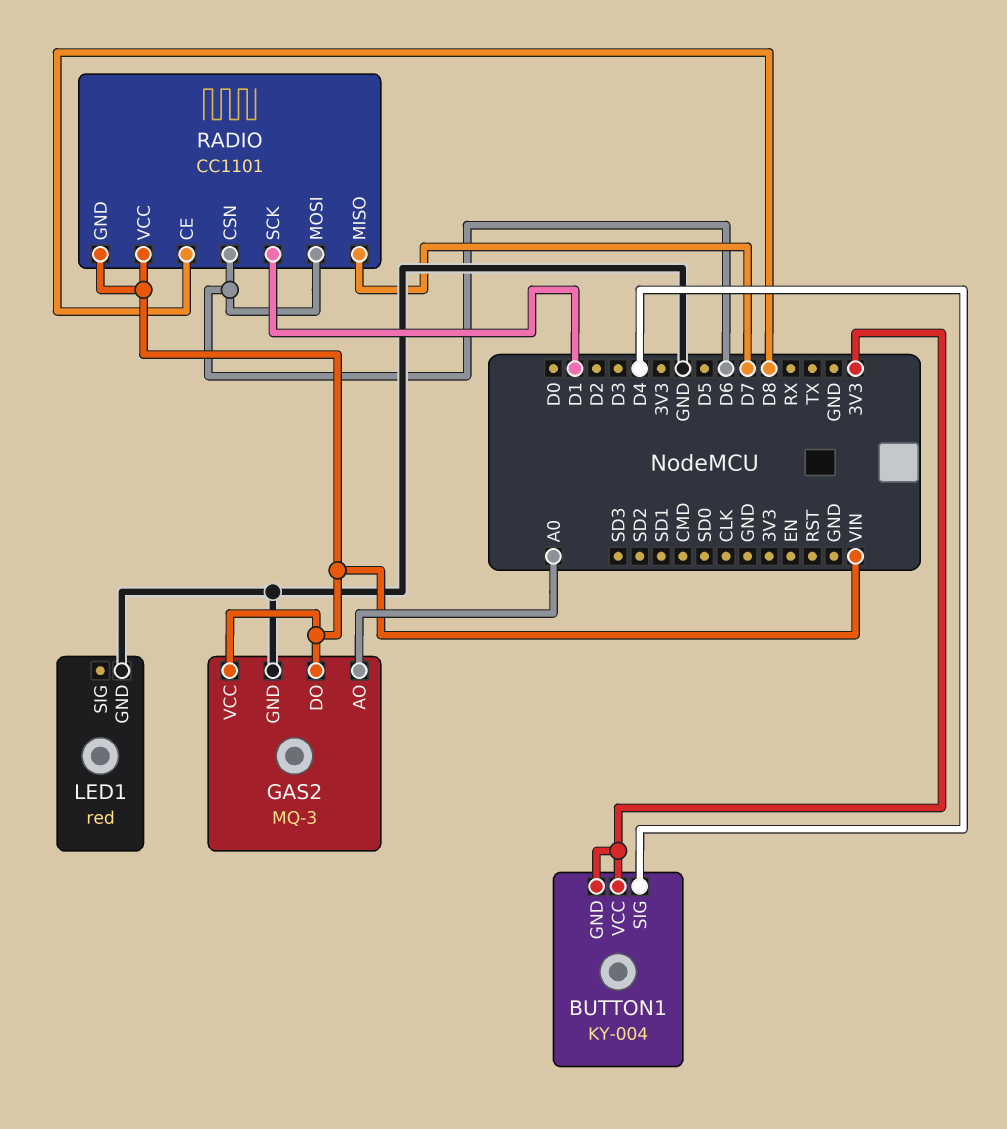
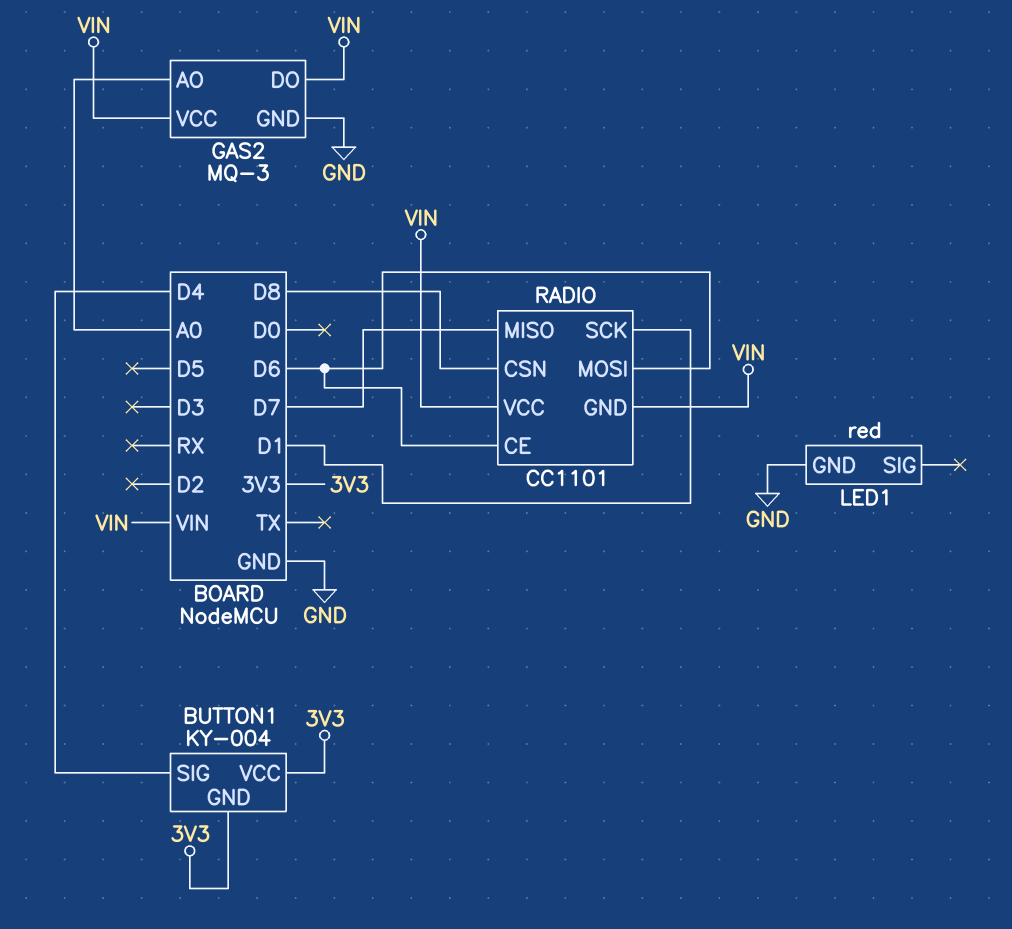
RADIO pin CE: D8 -> D6
RADIO pin CSN: D6 -> D8

